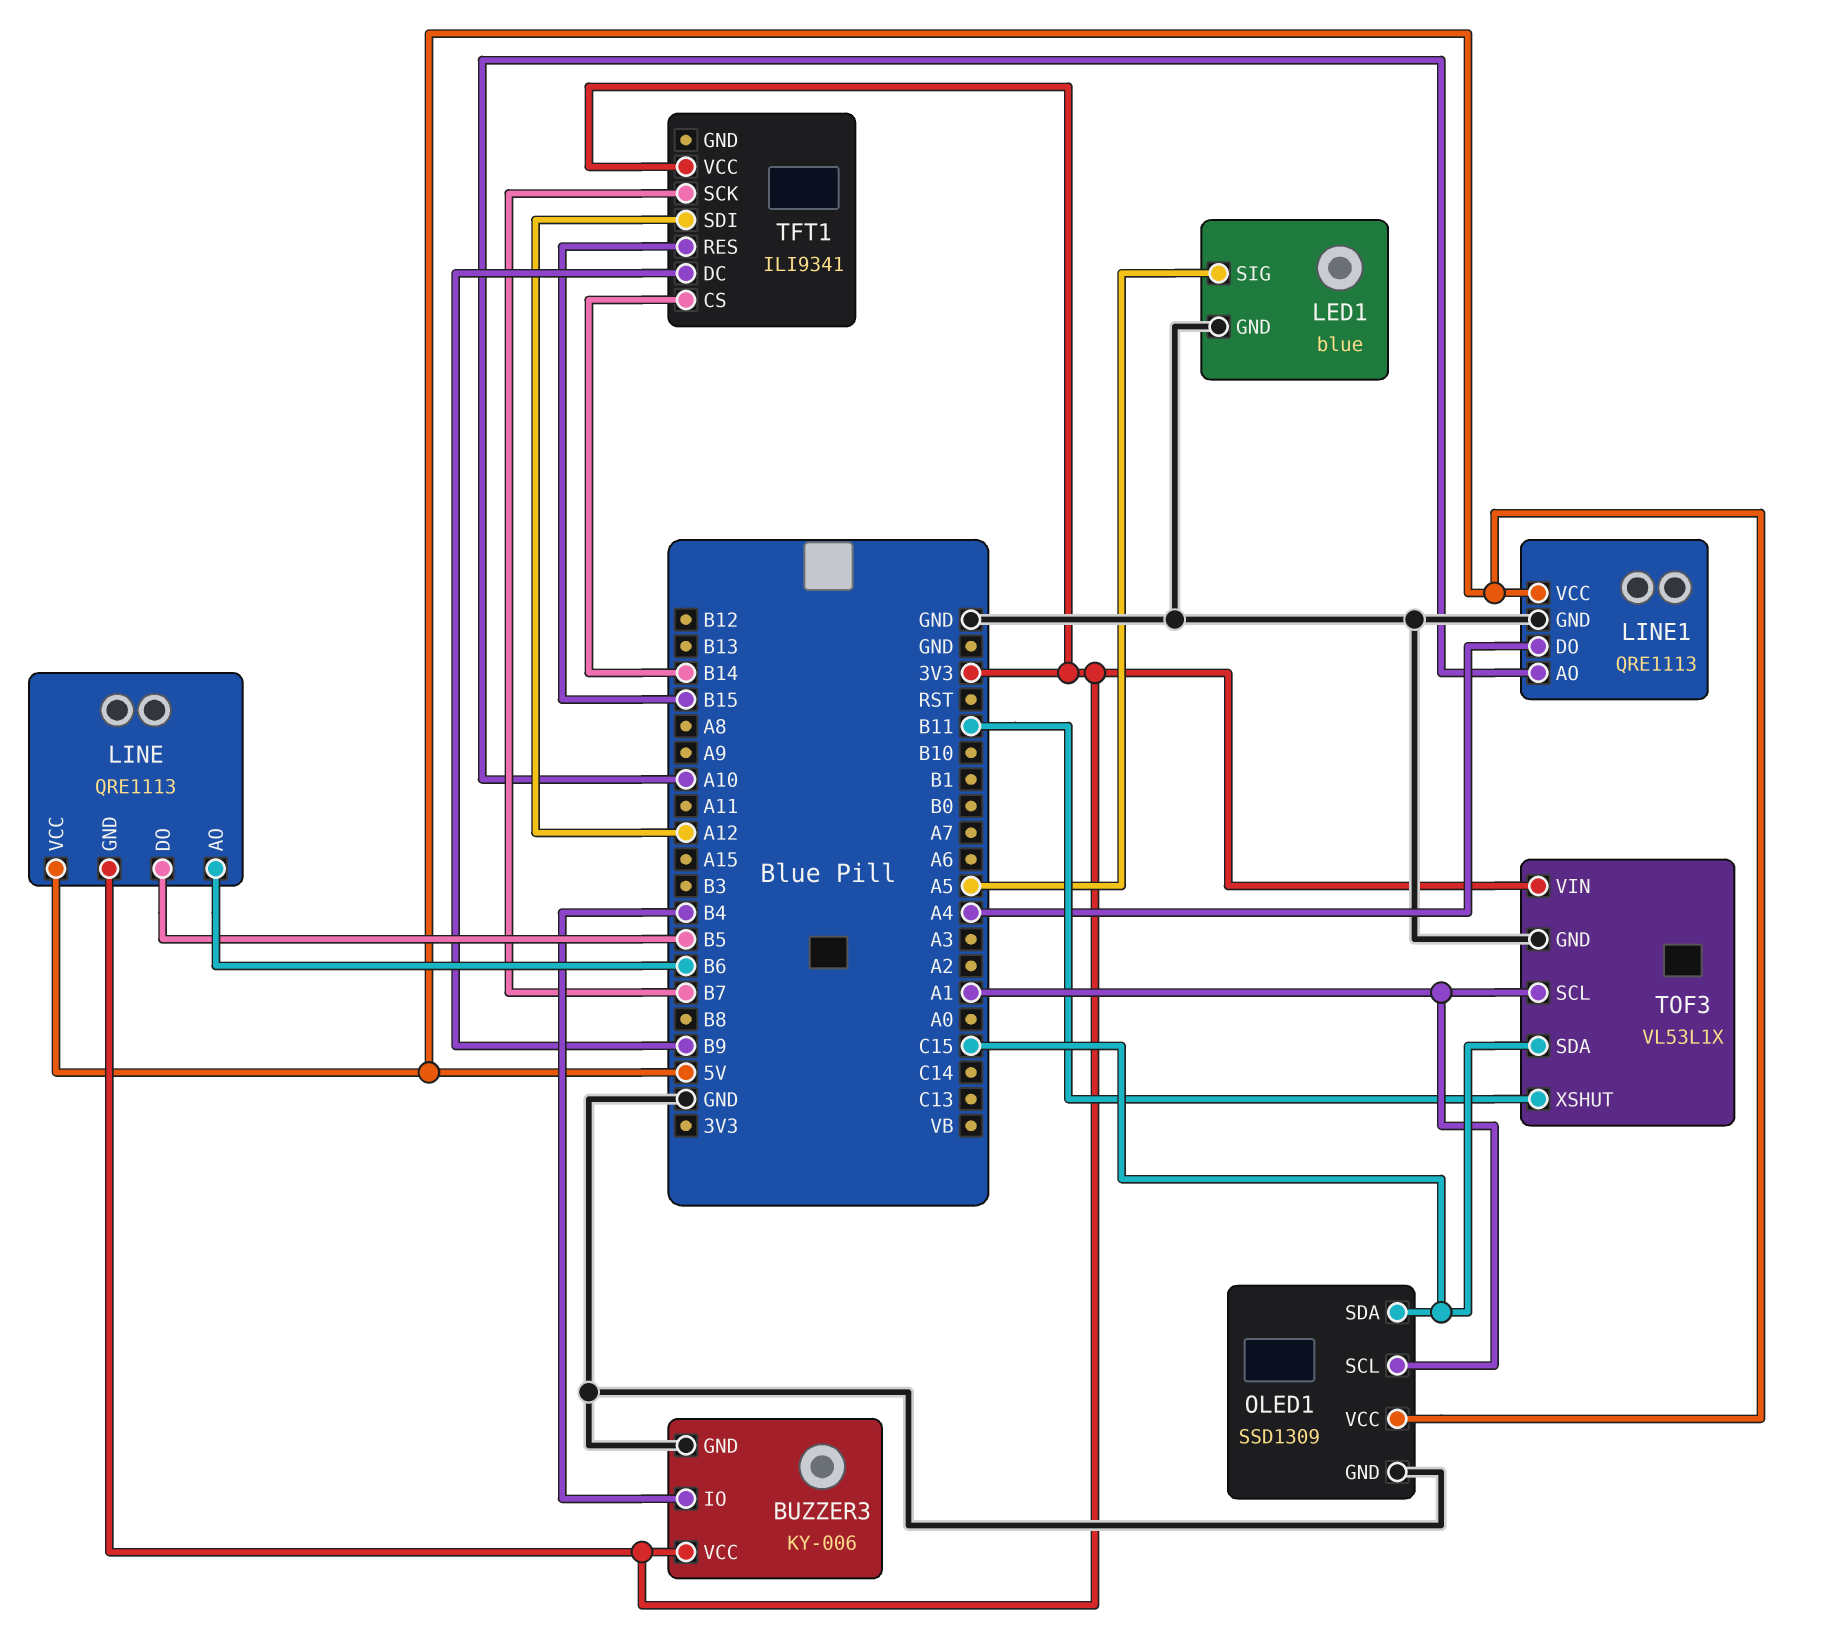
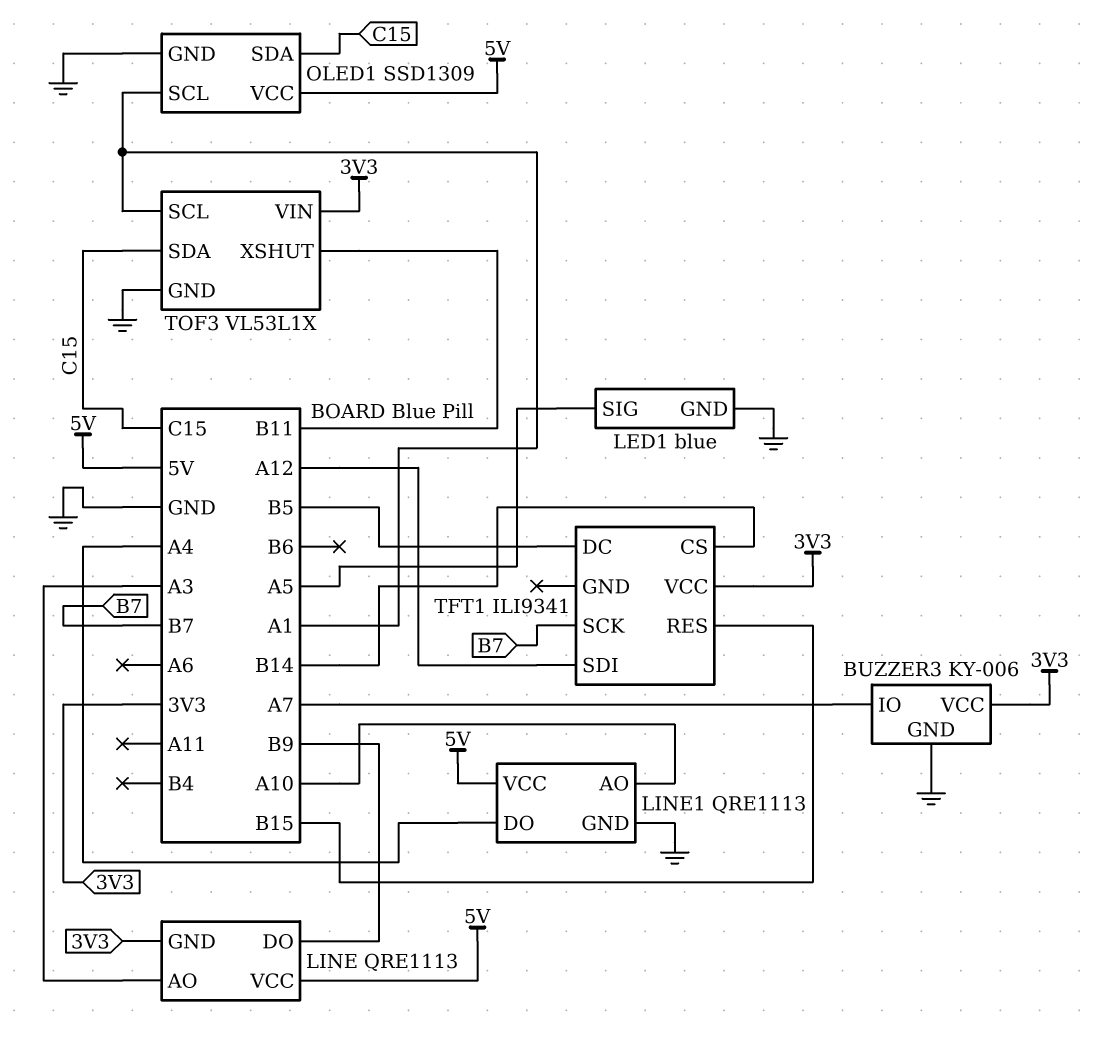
BUZZER3 pin IO: B4 -> A7
LINE pin AO: B6 -> A3
LINE pin DO: B5 -> B9
TFT1 pin DC: B9 -> B5

